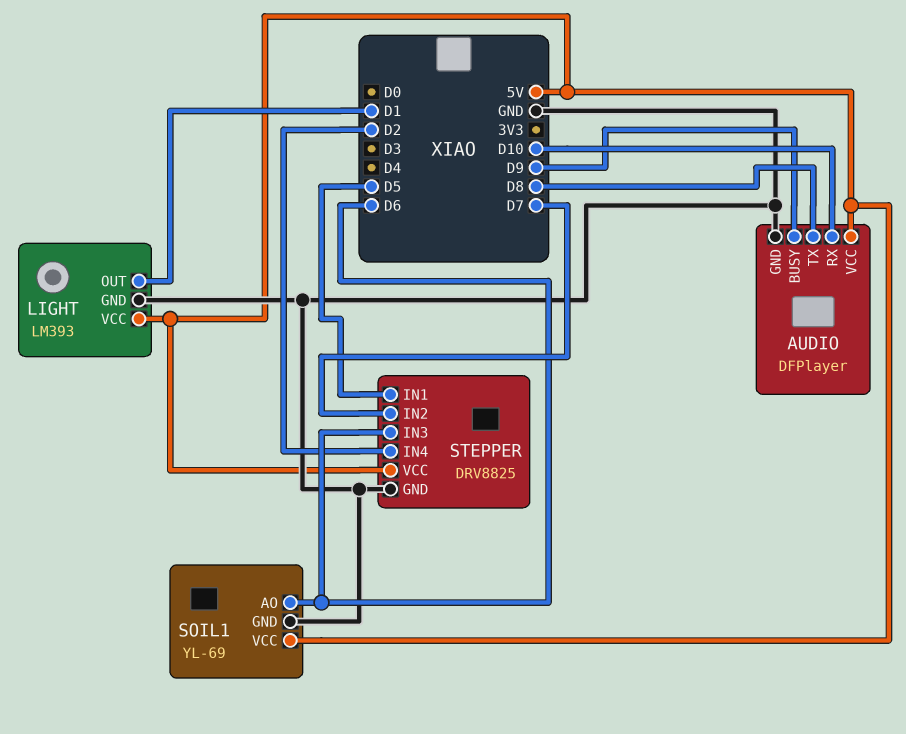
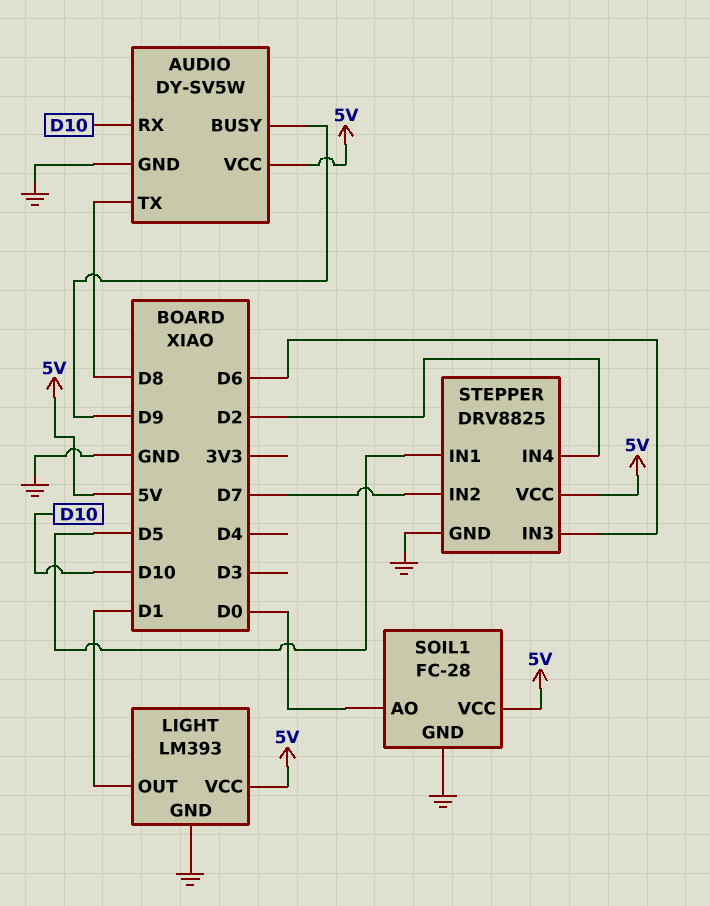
AUDIO: DFPlayer -> DY-SV5W
SOIL1: YL-69 -> FC-28
SOIL1 pin AO: D6 -> D0

